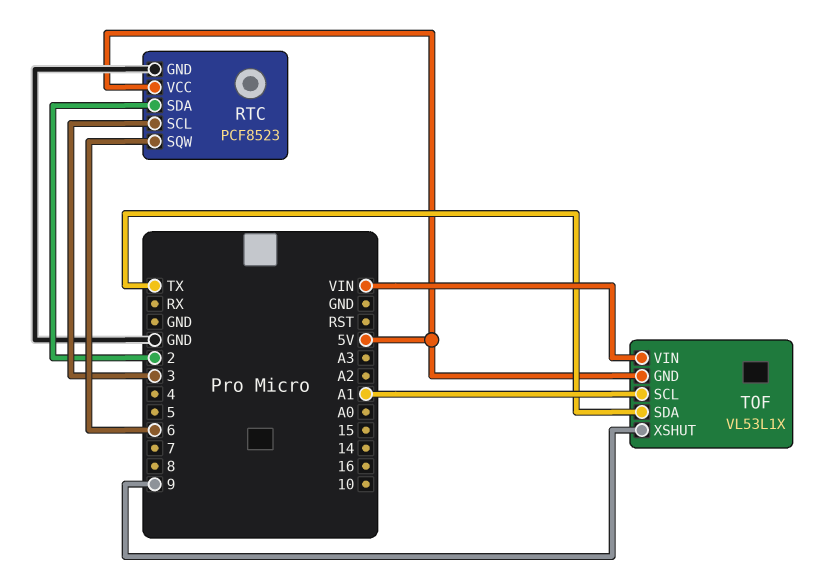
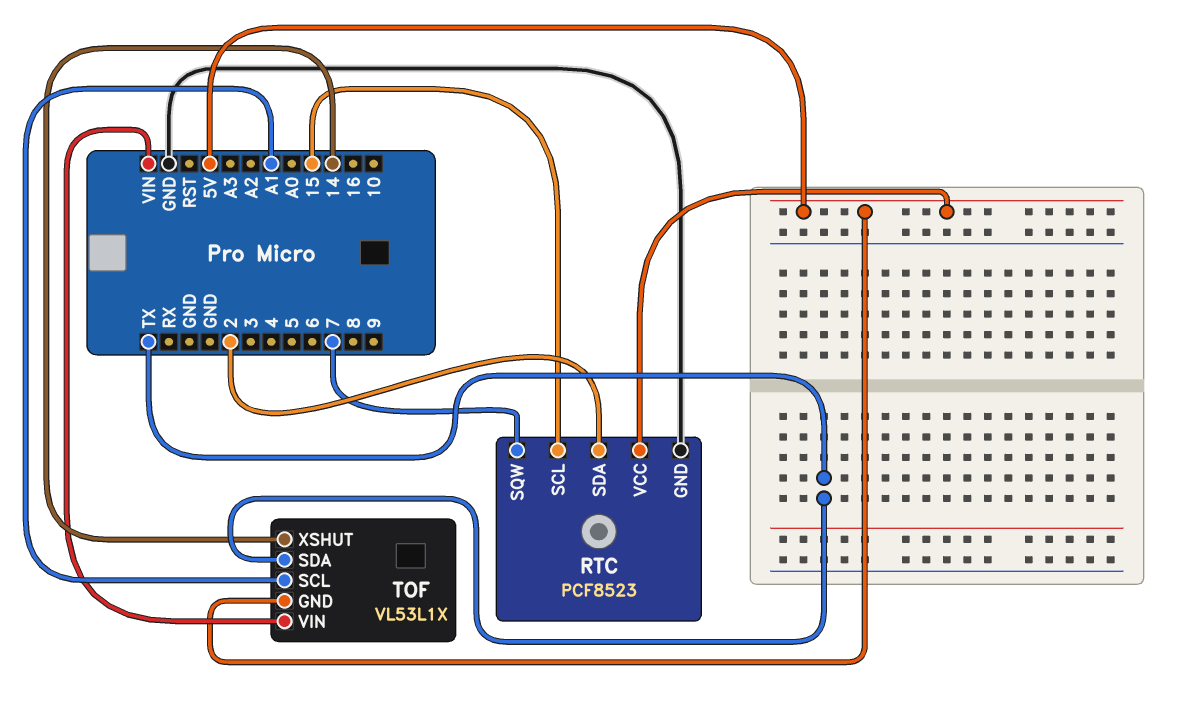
RTC pin SCL: 3 -> 15
RTC pin SQW: 6 -> 7
TOF pin XSHUT: 9 -> 14

